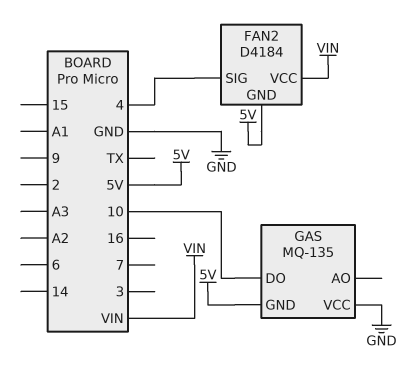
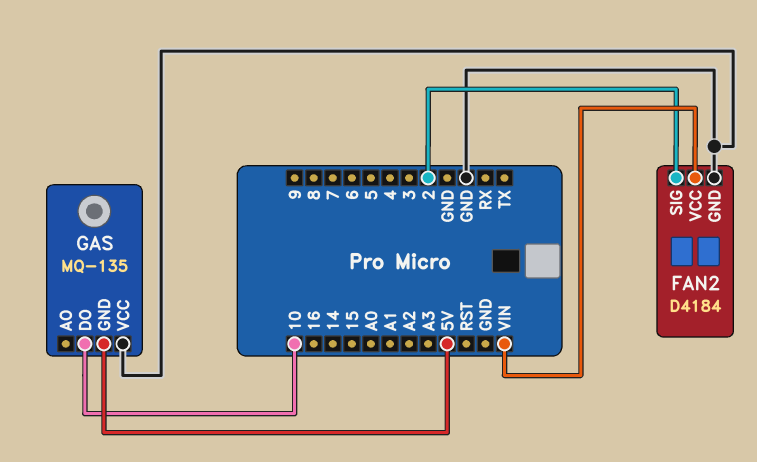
FAN2 pin GND: 5V -> GND
FAN2 pin SIG: 4 -> 2

